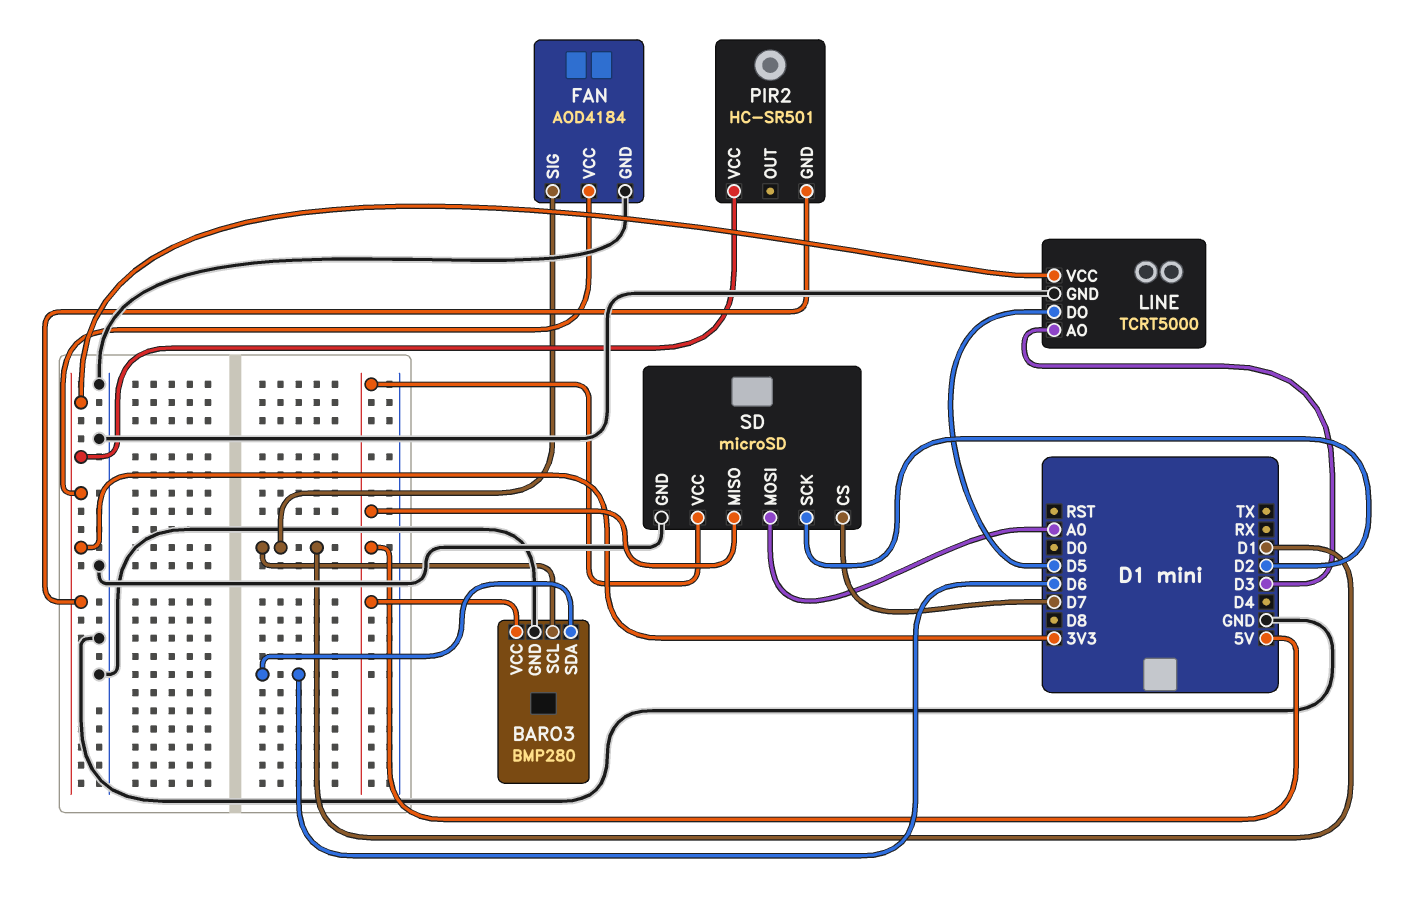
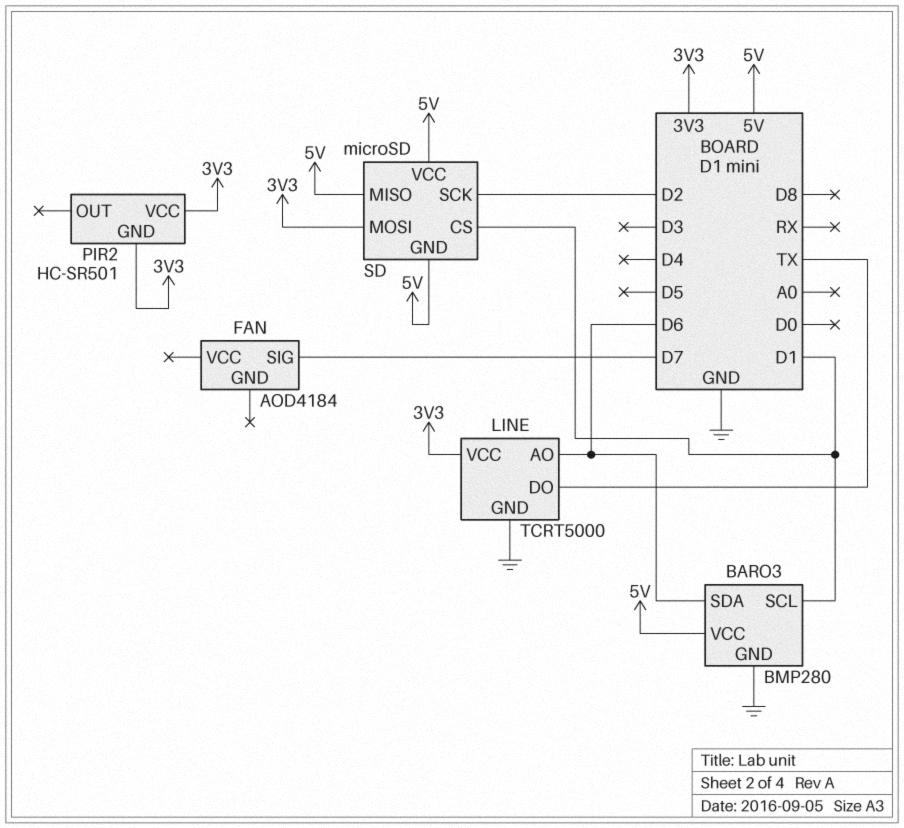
FAN pin GND: GND -> none
FAN pin SIG: D1 -> D7
FAN pin VCC: 3V3 -> none
LINE pin AO: D3 -> D6
LINE pin DO: D5 -> TX
SD pin CS: D7 -> D1
SD pin GND: GND -> 5V
SD pin MOSI: A0 -> 3V3

